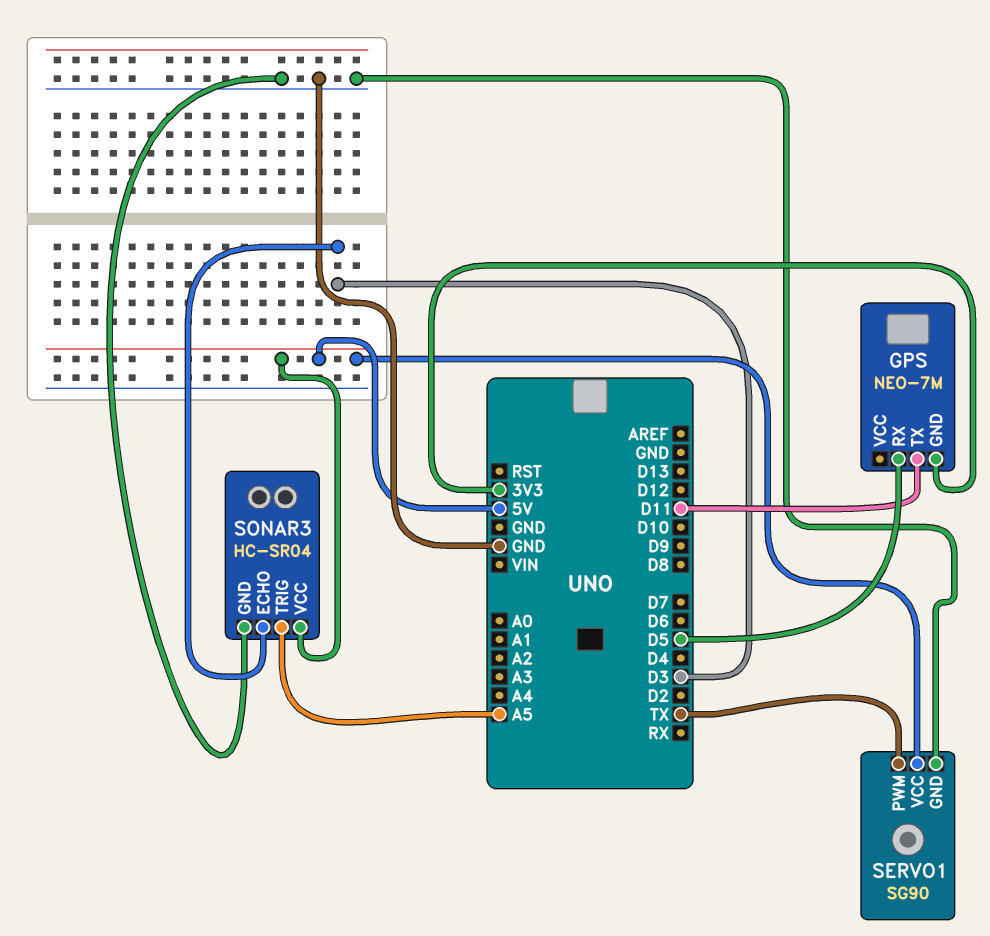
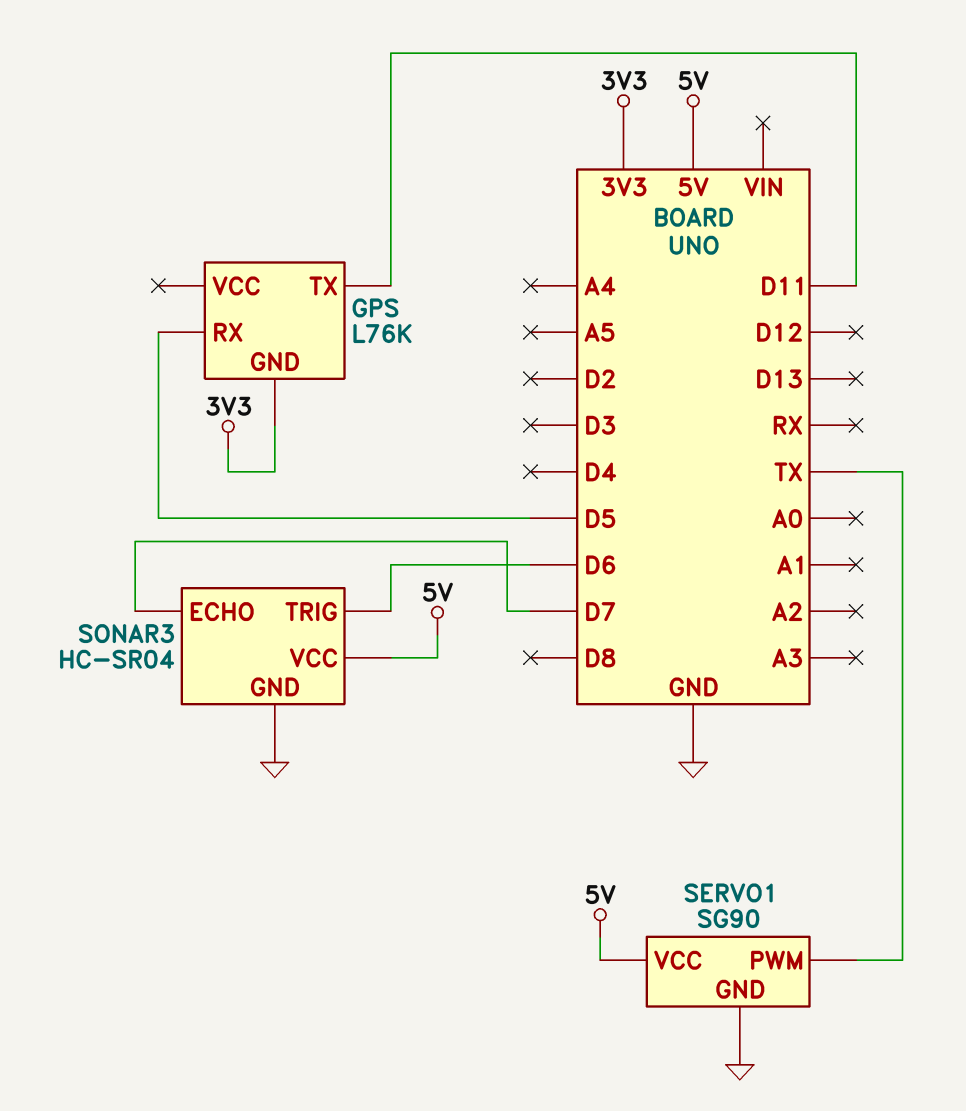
GPS: NEO-7M -> L76K
SONAR3 pin ECHO: D3 -> D7
SONAR3 pin TRIG: A5 -> D6

